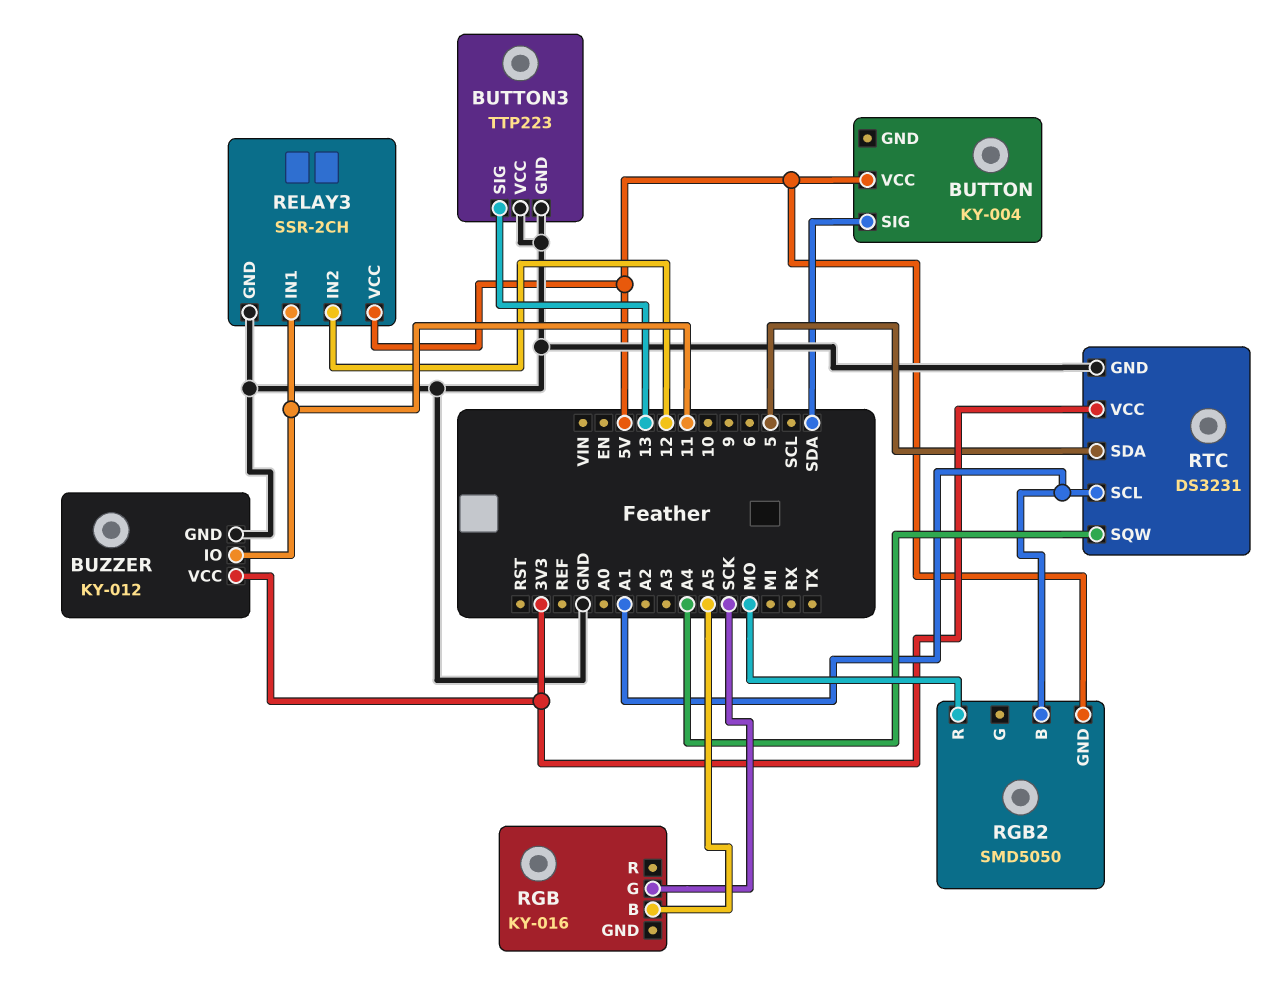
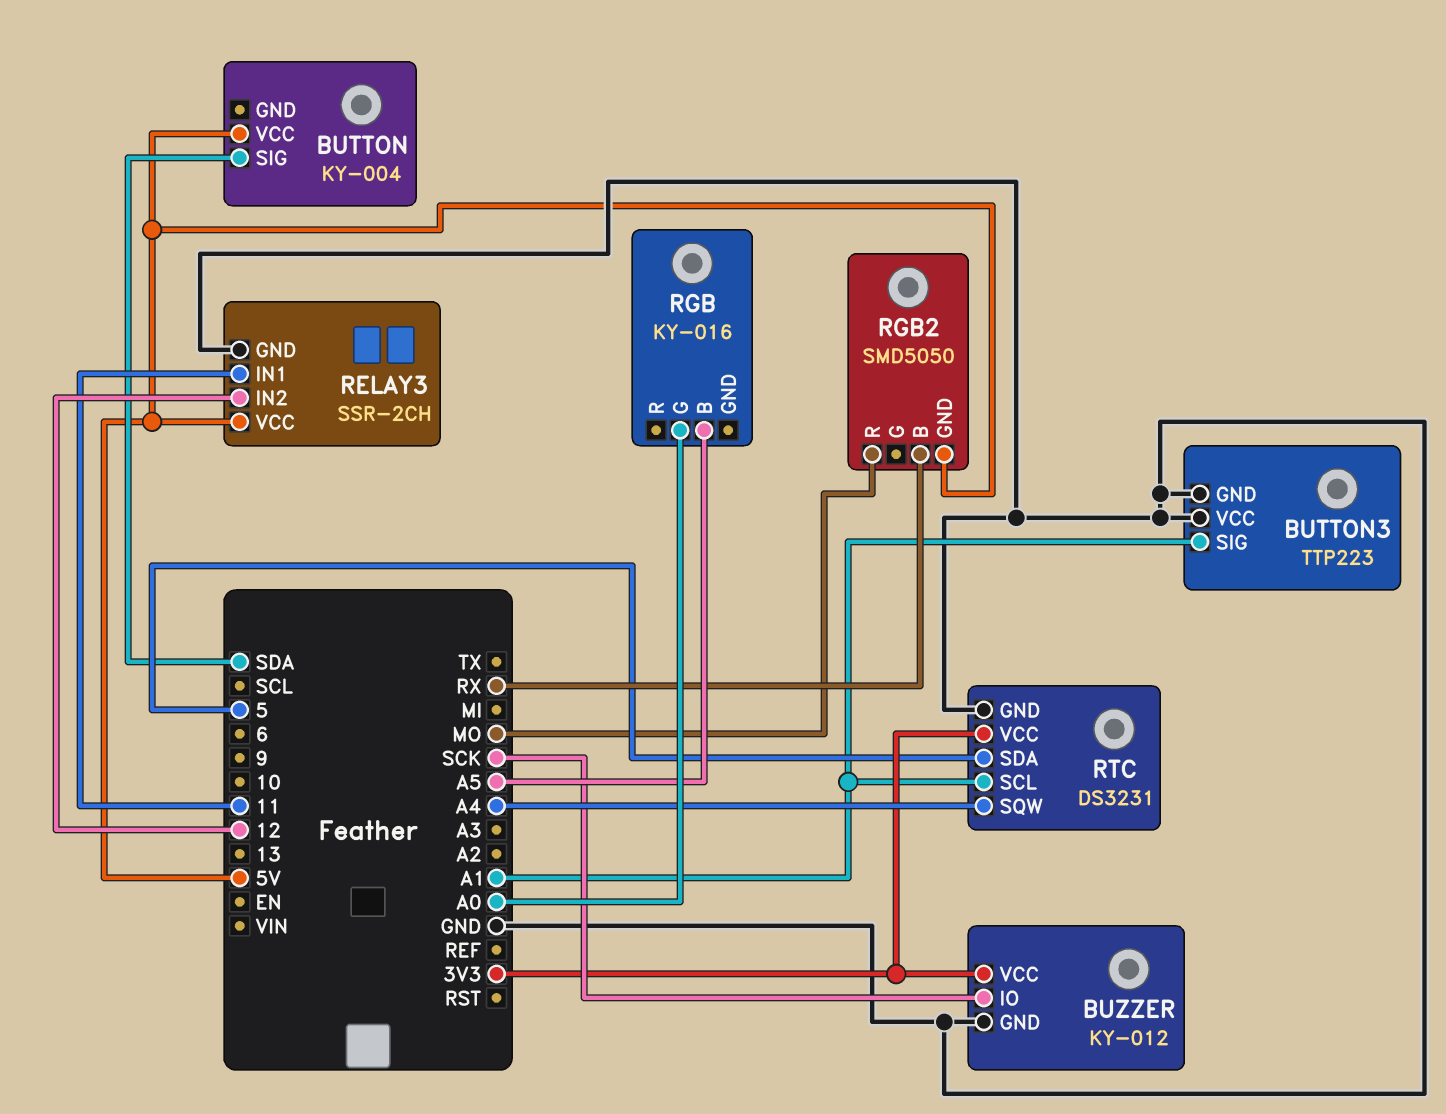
BUTTON3 pin SIG: 13 -> A1
BUZZER pin IO: 11 -> SCK
RGB pin G: SCK -> A0
RGB2 pin B: A1 -> RX

